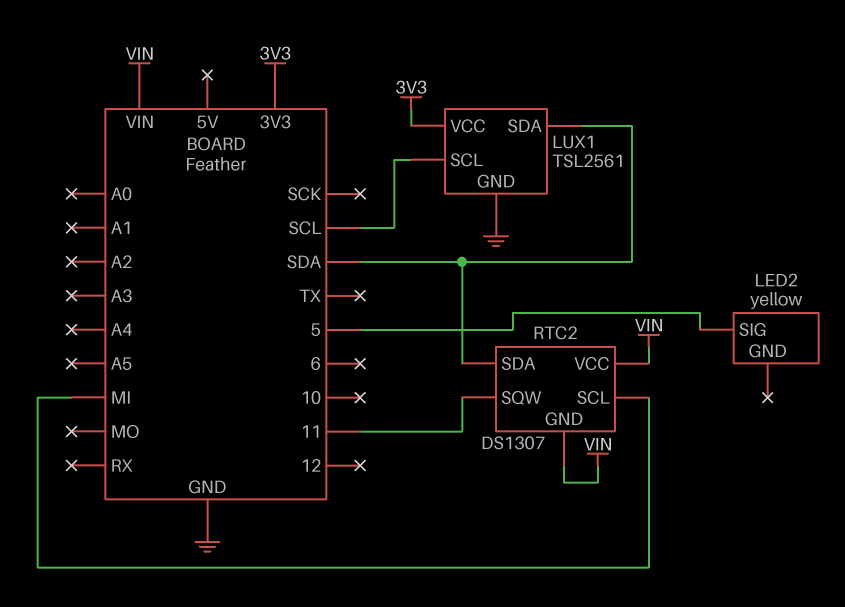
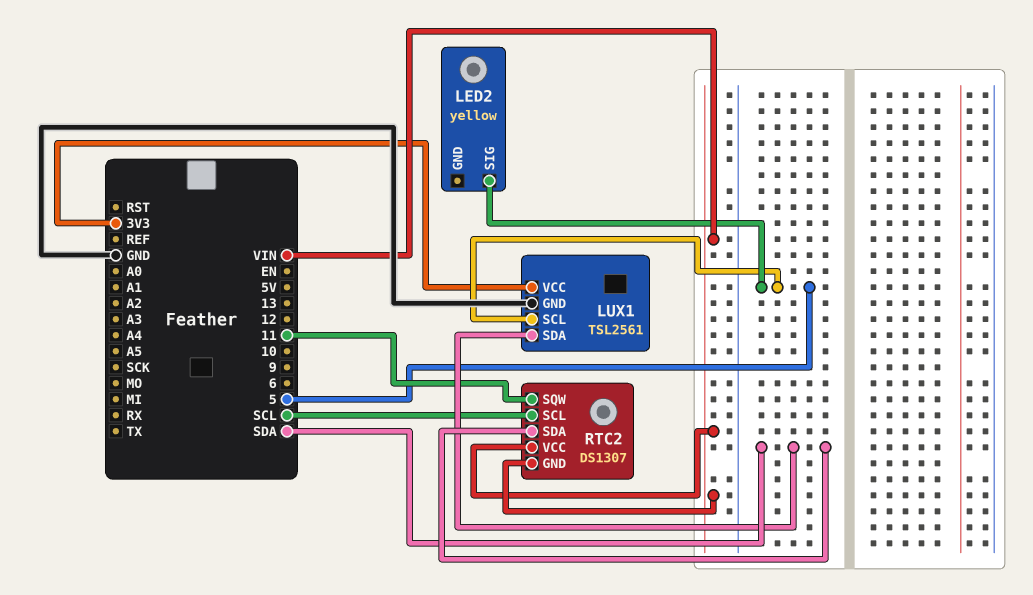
LUX1 pin SCL: SCL -> 5
RTC2 pin SCL: MI -> SCL

